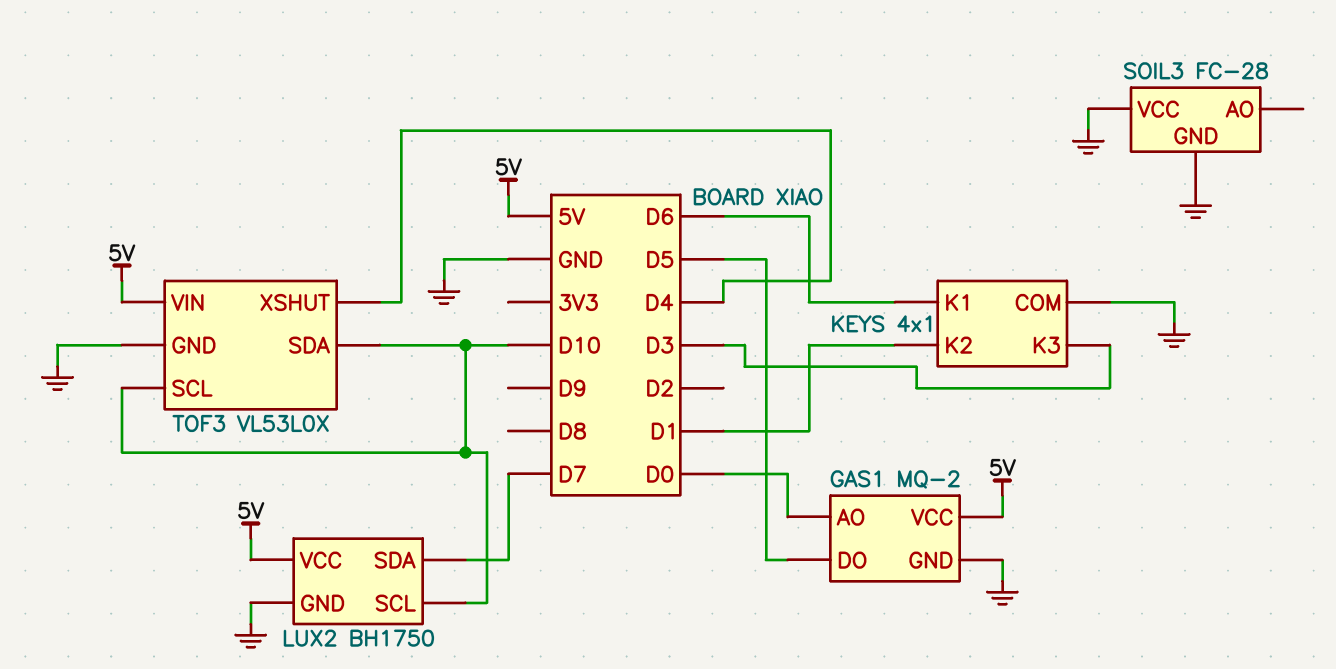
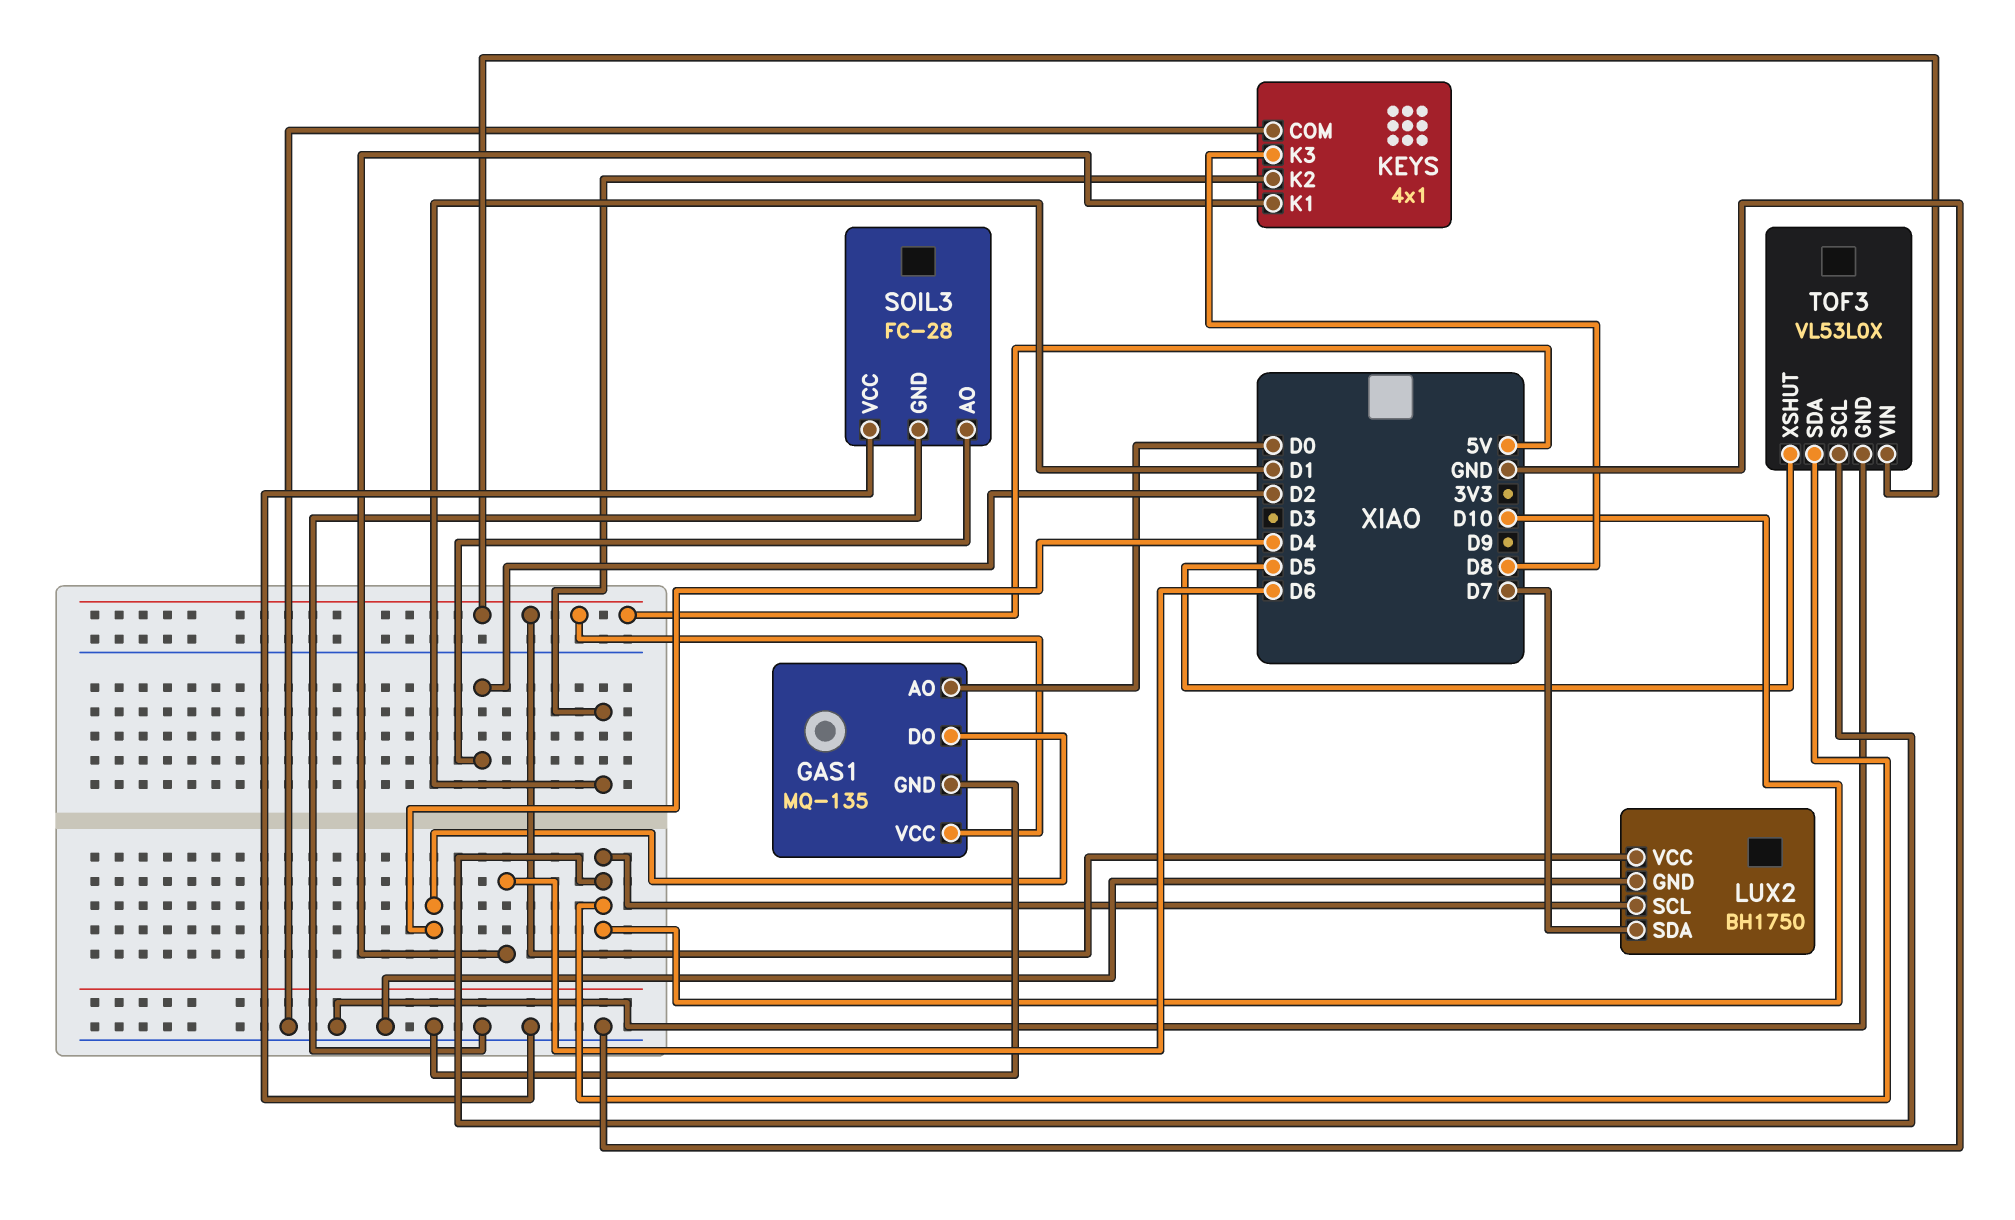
GAS1: MQ-2 -> MQ-135
GAS1 pin DO: D5 -> D4
KEYS pin K3: D3 -> D8
SOIL3 pin AO: none -> D2
TOF3 pin XSHUT: D4 -> D5

